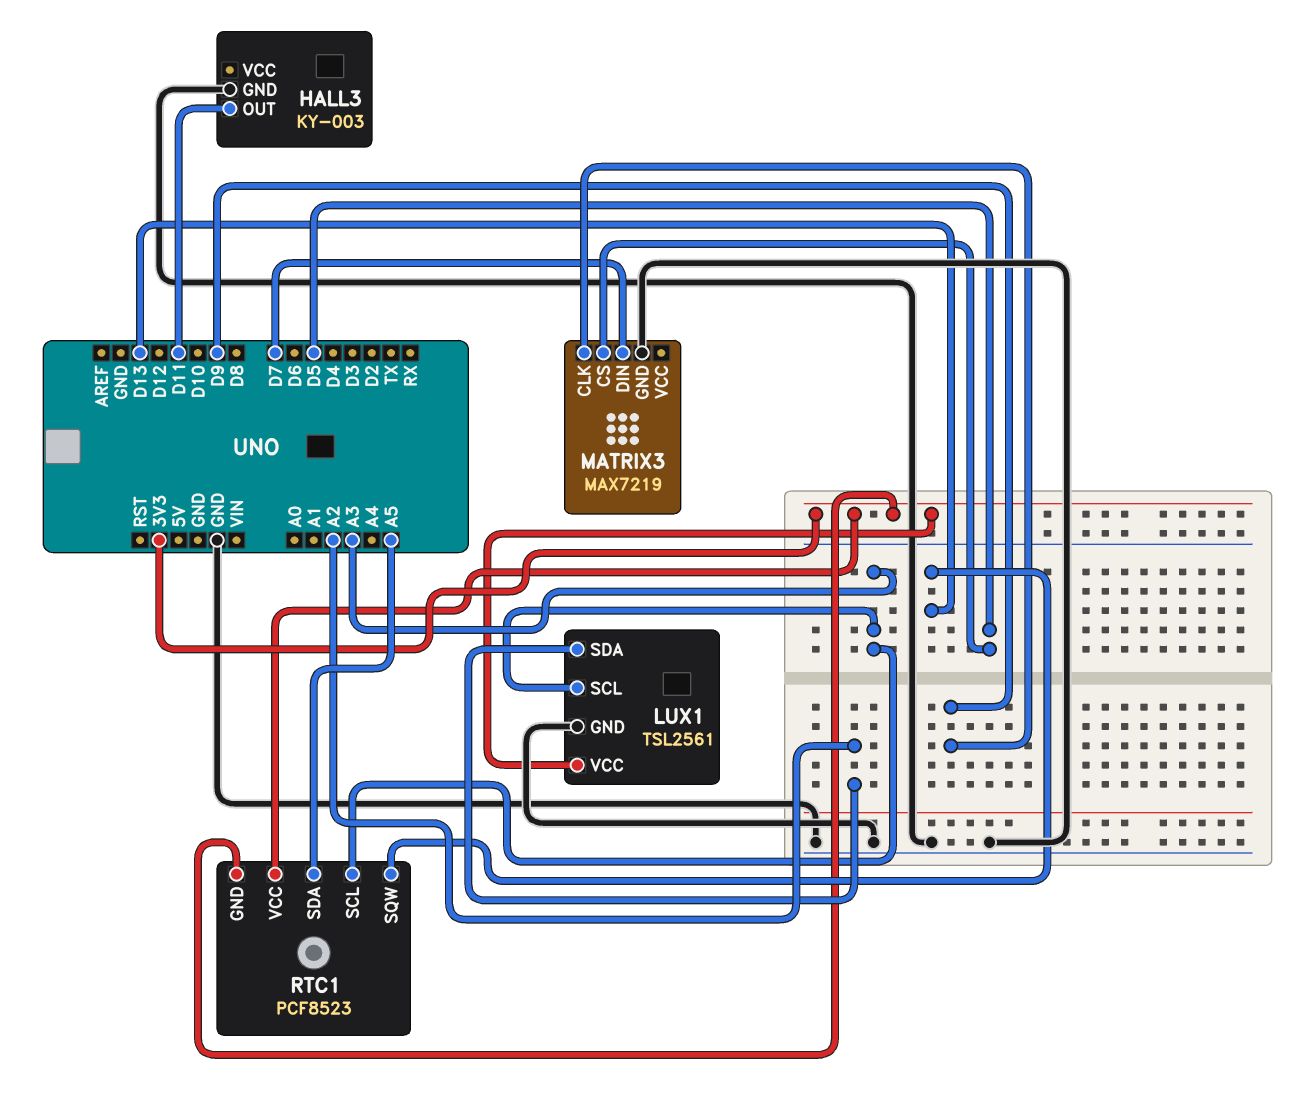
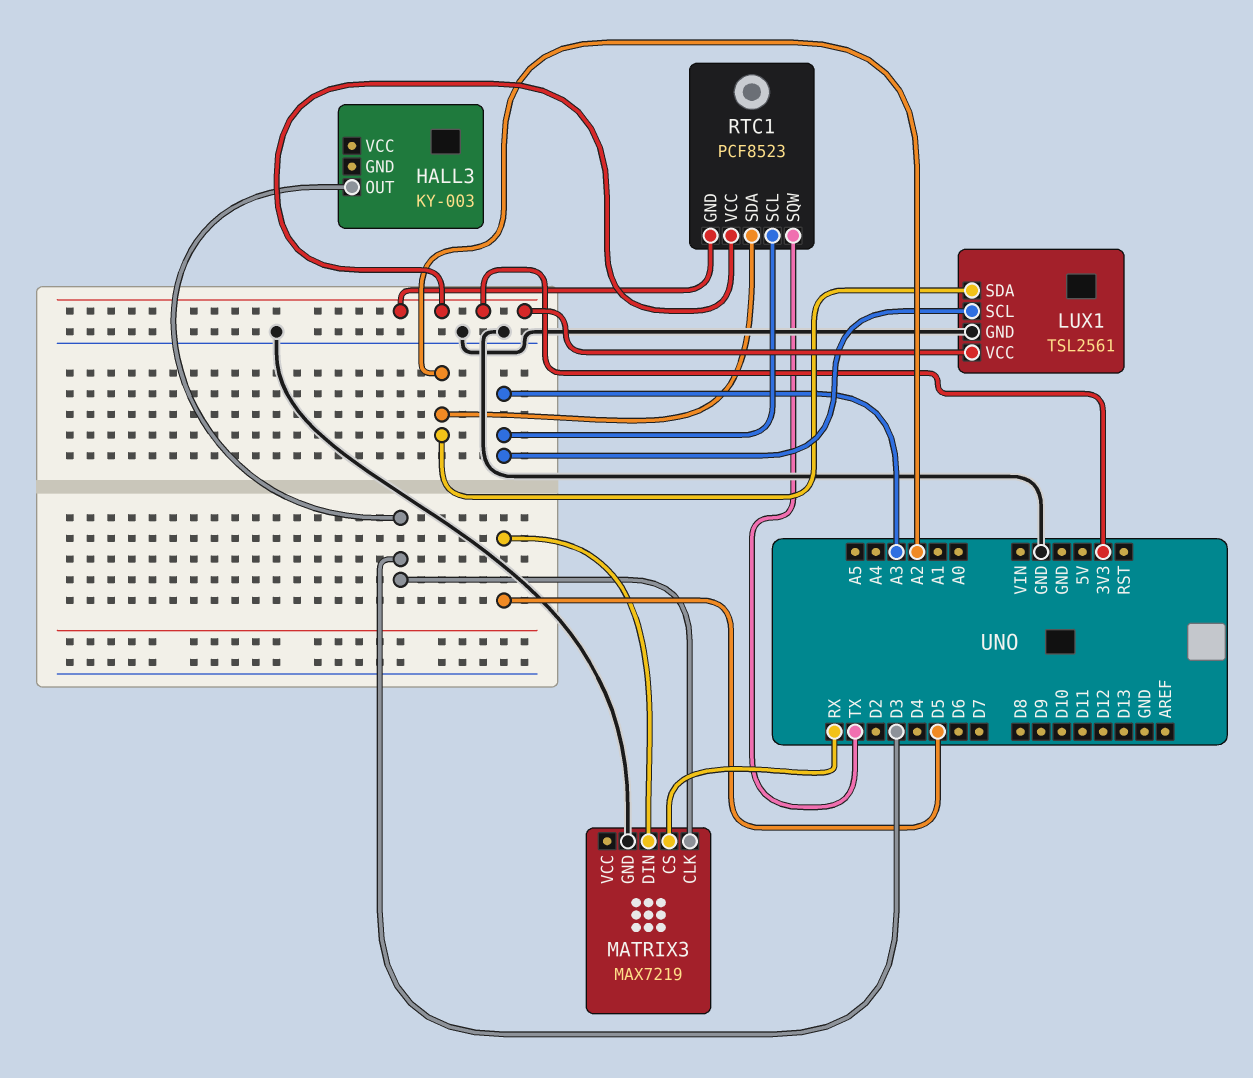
HALL3 pin GND: GND -> none
HALL3 pin OUT: D11 -> D3
MATRIX3 pin CLK: D9 -> D3
MATRIX3 pin CS: D5 -> RX
MATRIX3 pin DIN: D7 -> D5
RTC1 pin SDA: A5 -> A2
RTC1 pin SQW: D13 -> TX

